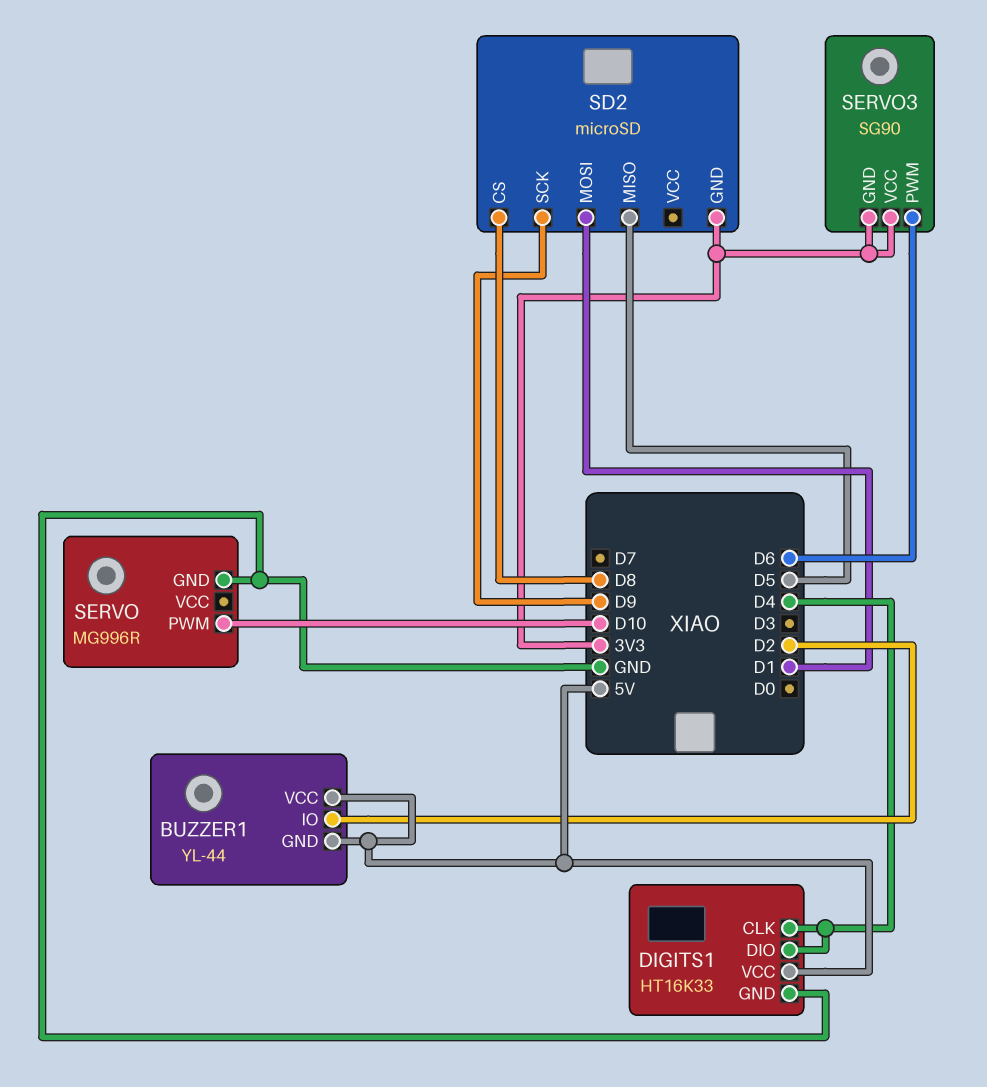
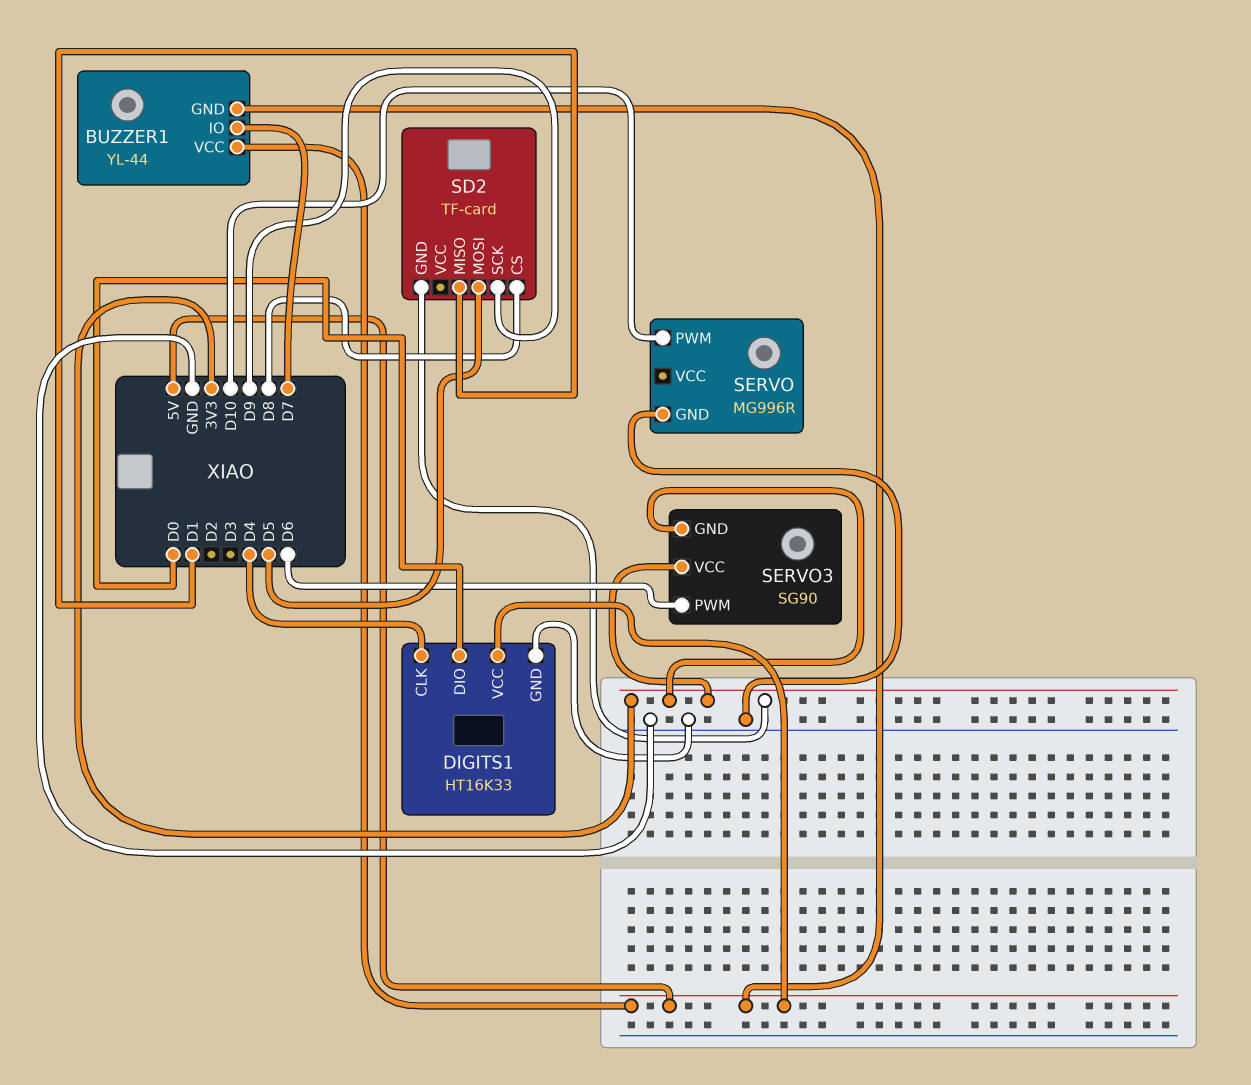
BUZZER1 pin IO: D2 -> D7
DIGITS1 pin DIO: D4 -> D0
SD2: microSD -> TF-card
SD2 pin MISO: D5 -> D1
SD2 pin MOSI: D1 -> D5

